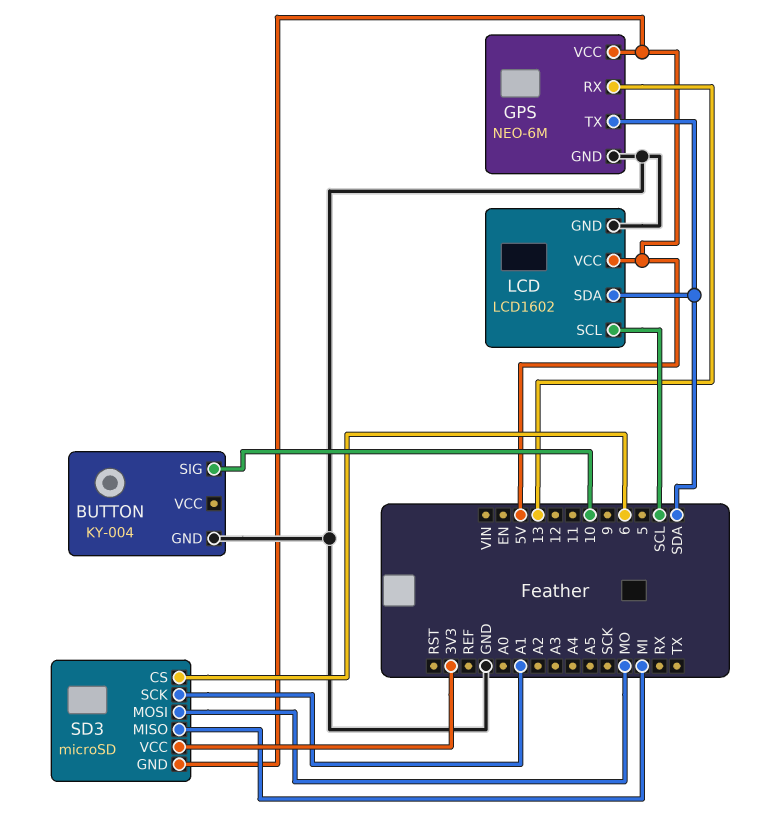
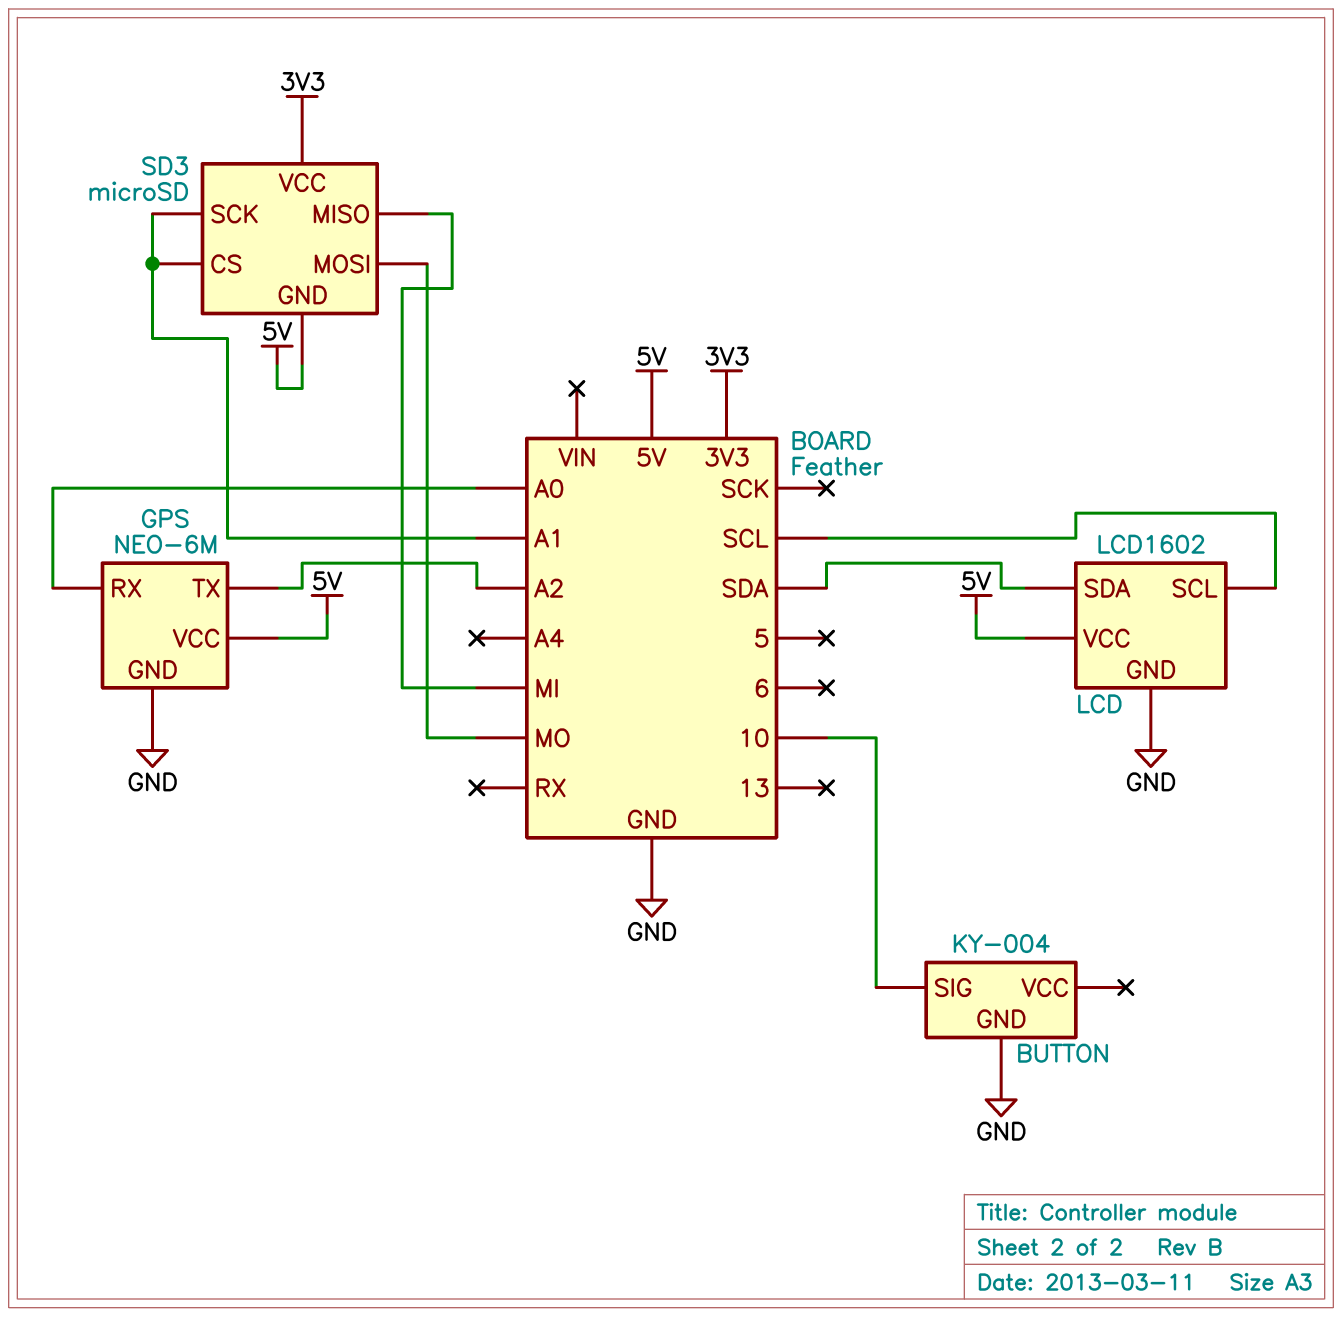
GPS pin RX: 13 -> A0
GPS pin TX: SDA -> A2
SD3 pin CS: 6 -> A1

